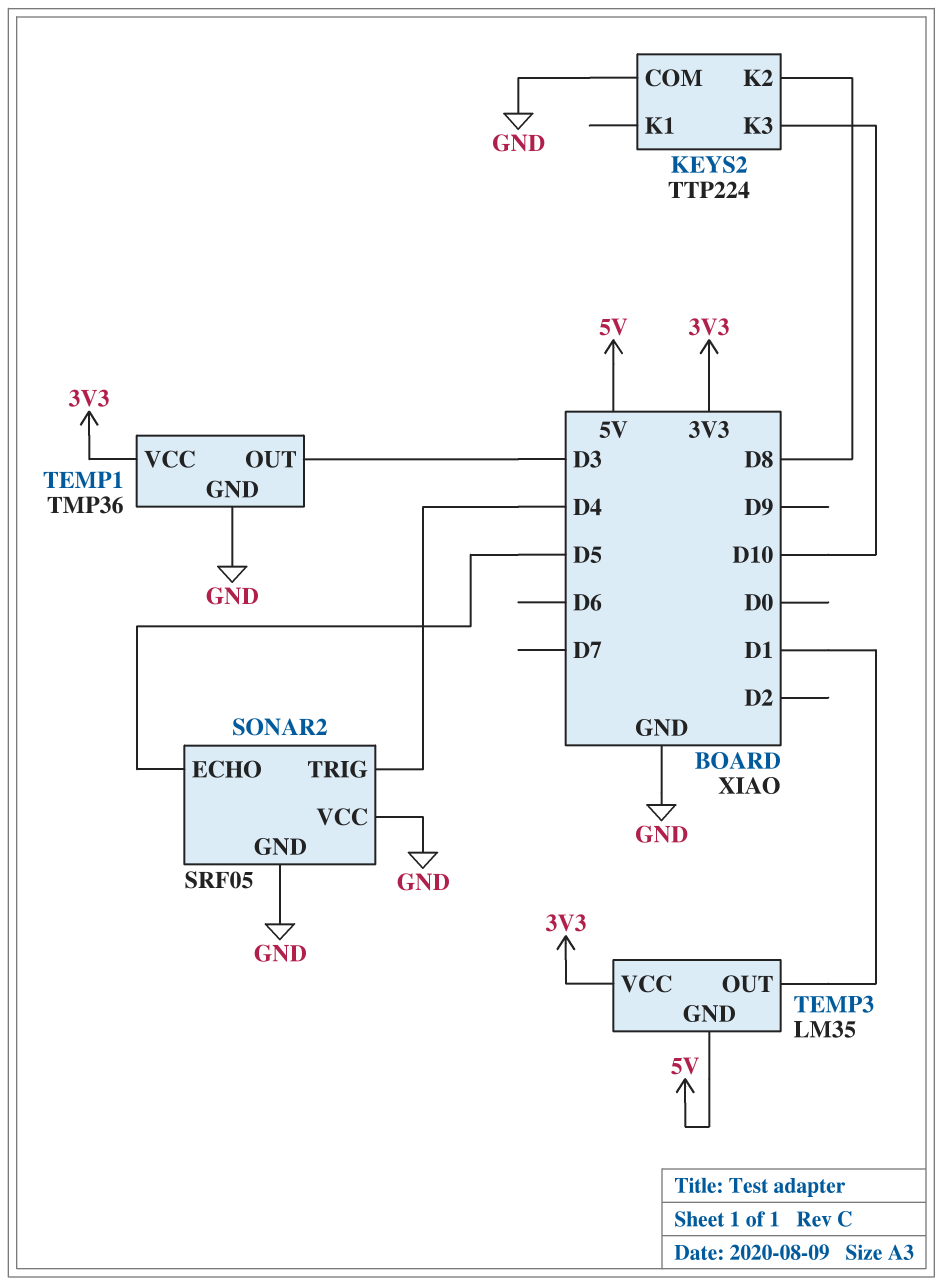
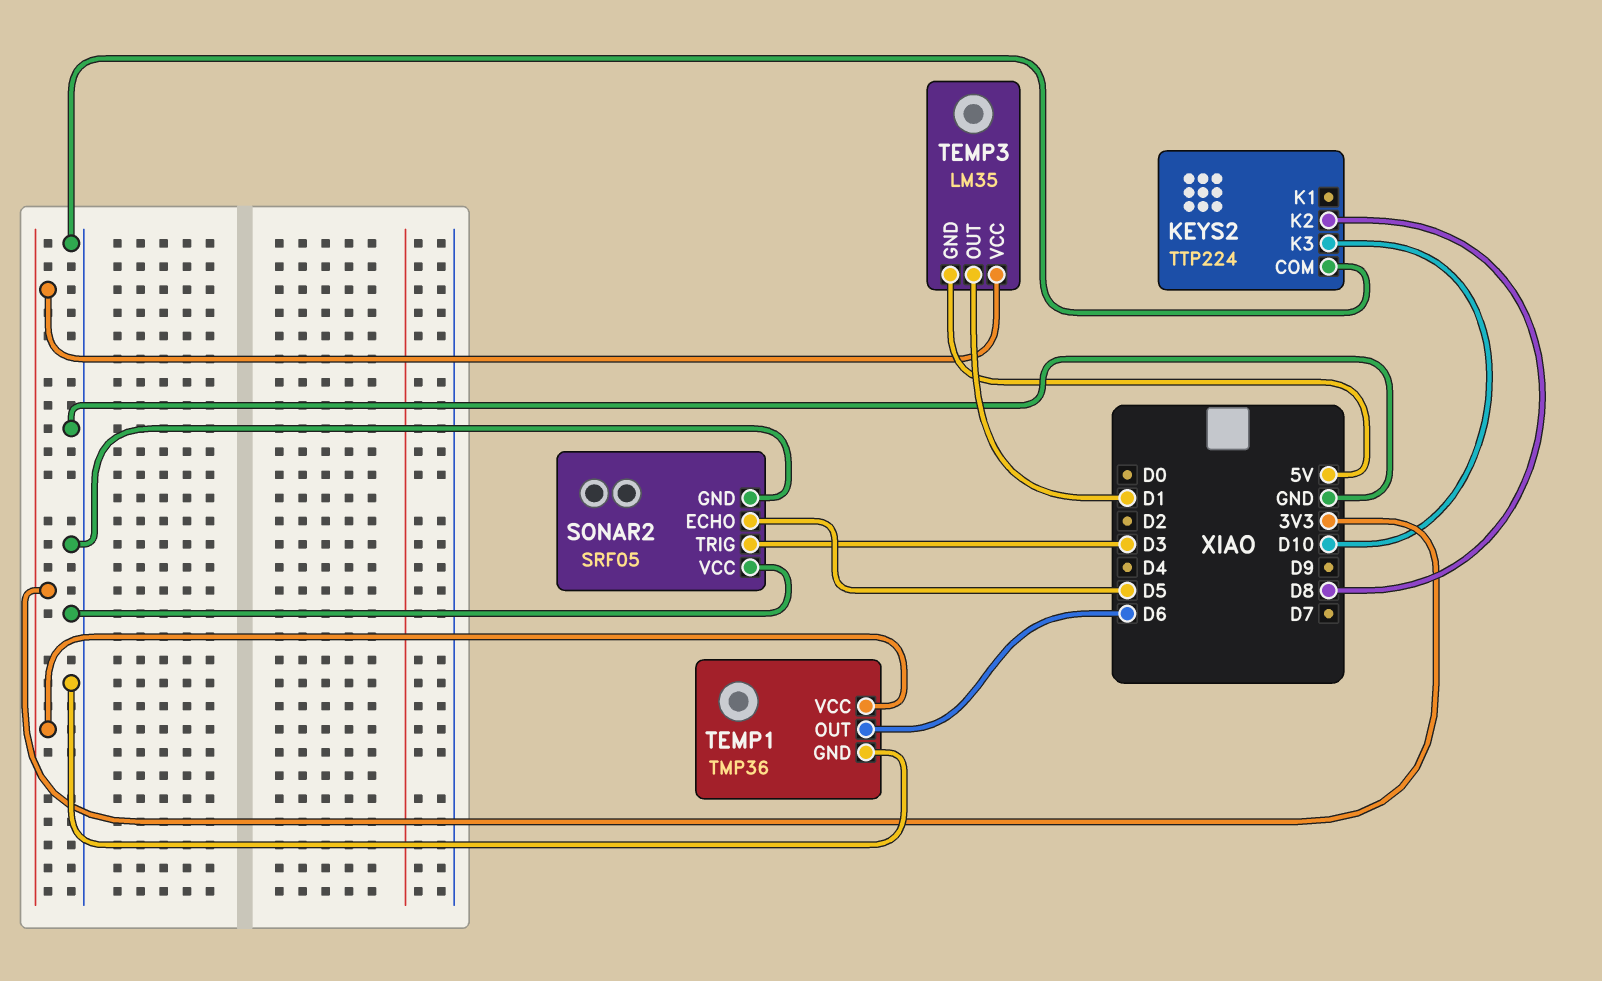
SONAR2 pin TRIG: D4 -> D3
TEMP1 pin OUT: D3 -> D6

